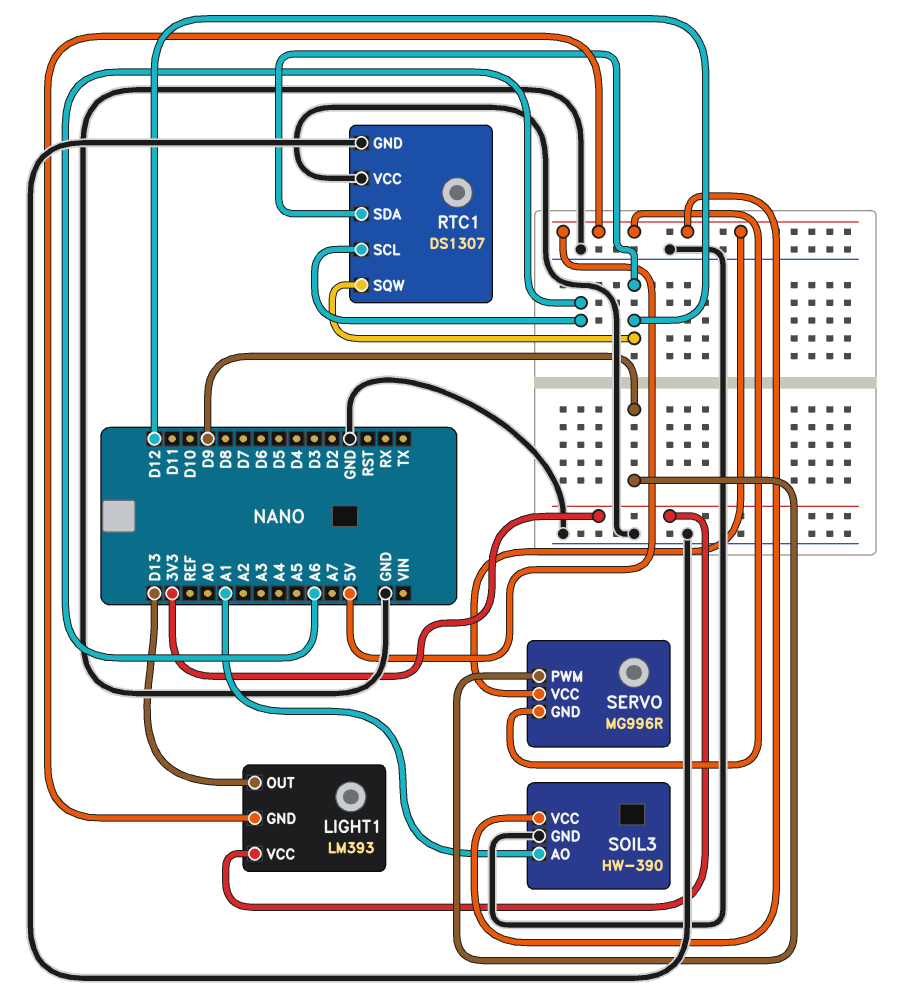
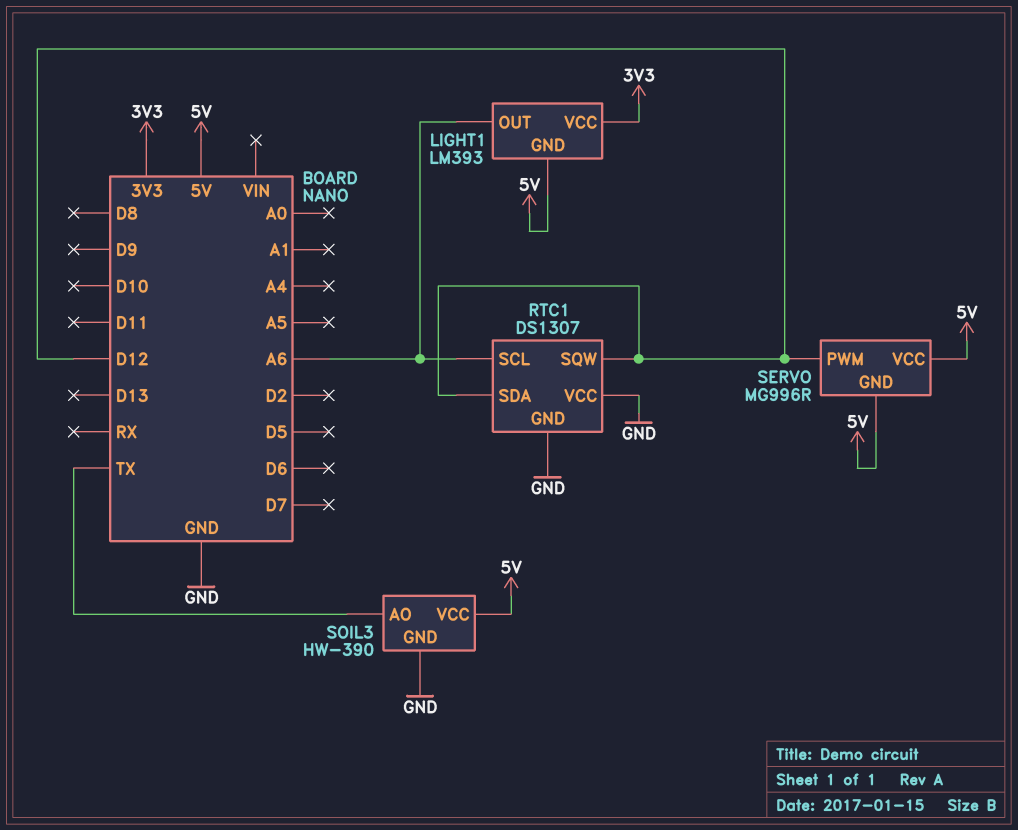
LIGHT1 pin OUT: D13 -> A6
SERVO pin PWM: D9 -> D12
SOIL3 pin AO: A1 -> TX

